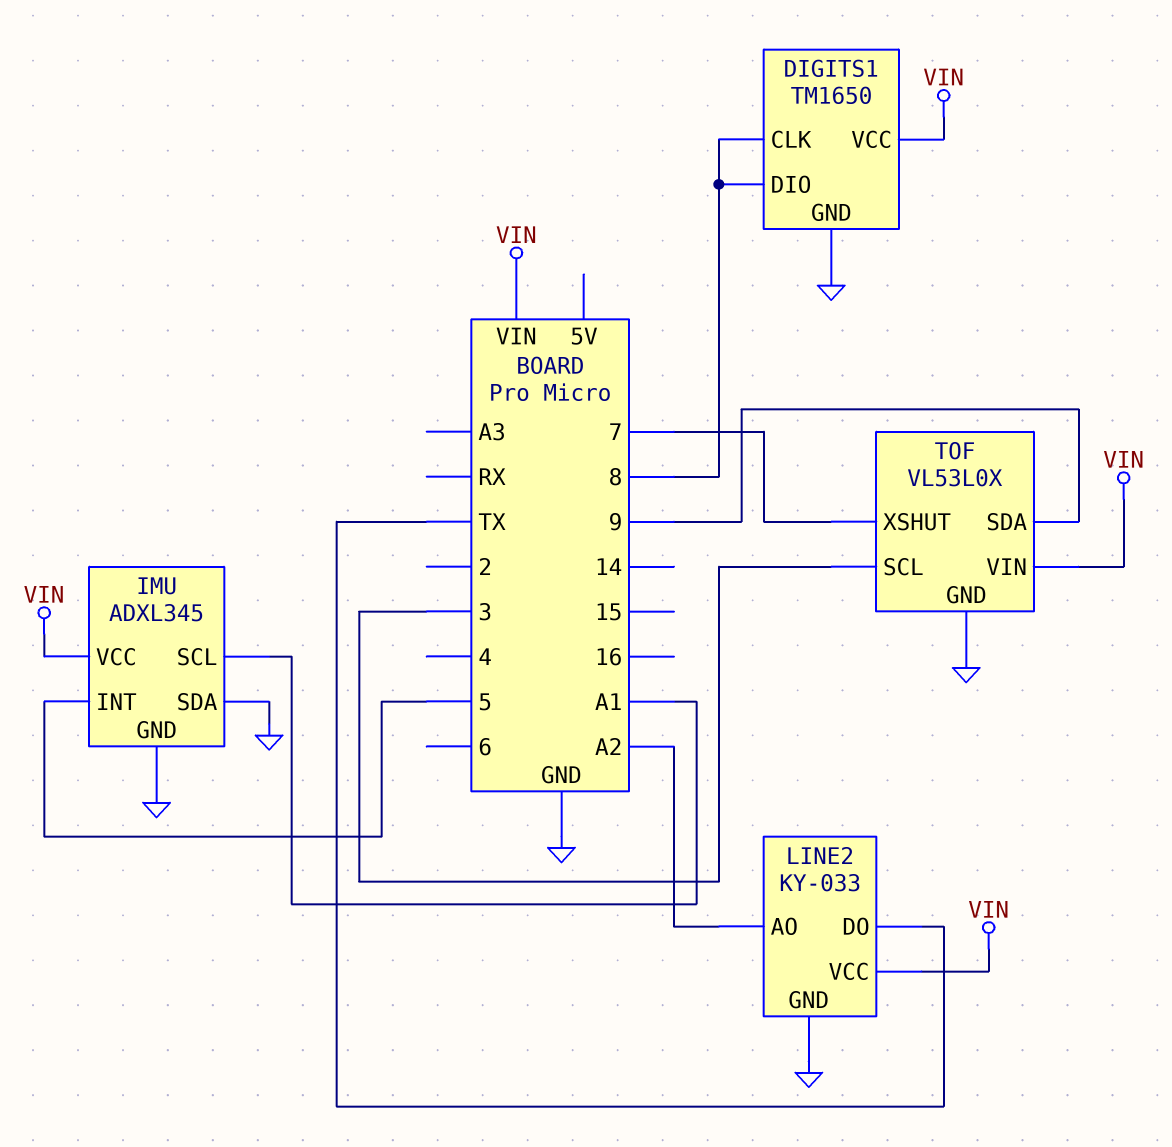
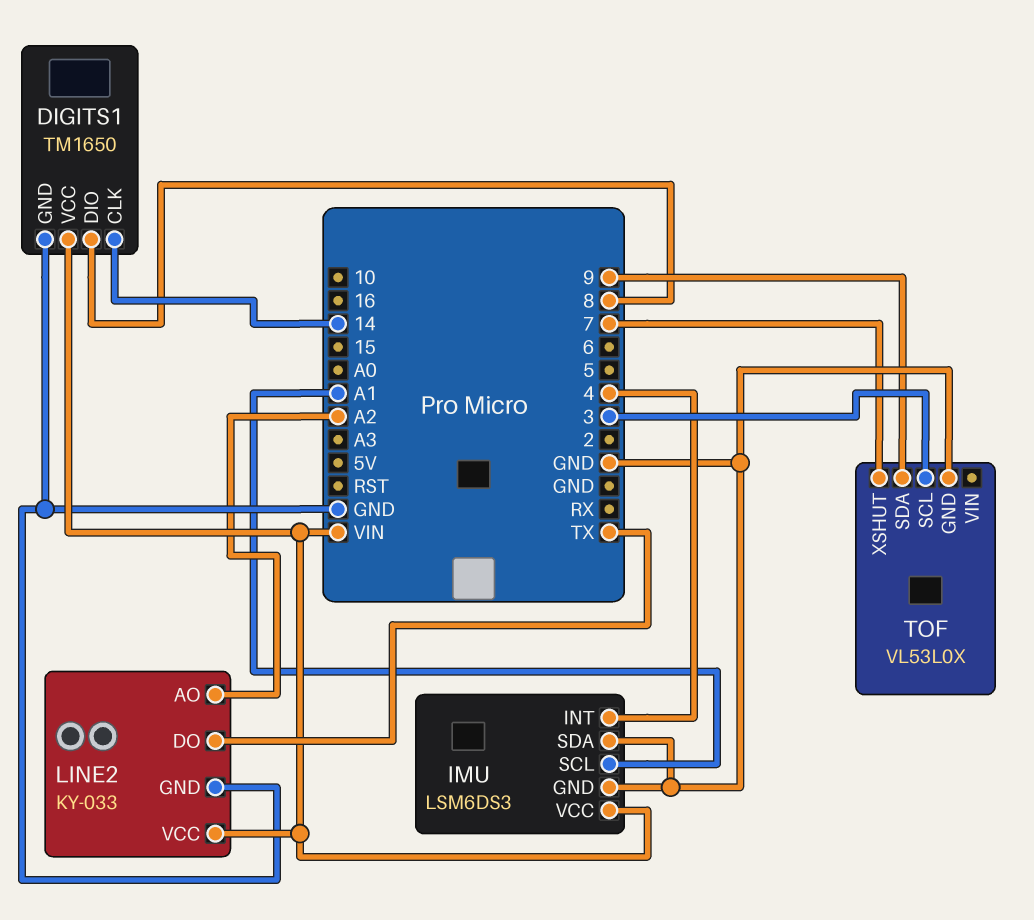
DIGITS1 pin CLK: 8 -> 14
IMU: ADXL345 -> LSM6DS3
IMU pin INT: 5 -> 4
TOF pin VIN: VIN -> none

